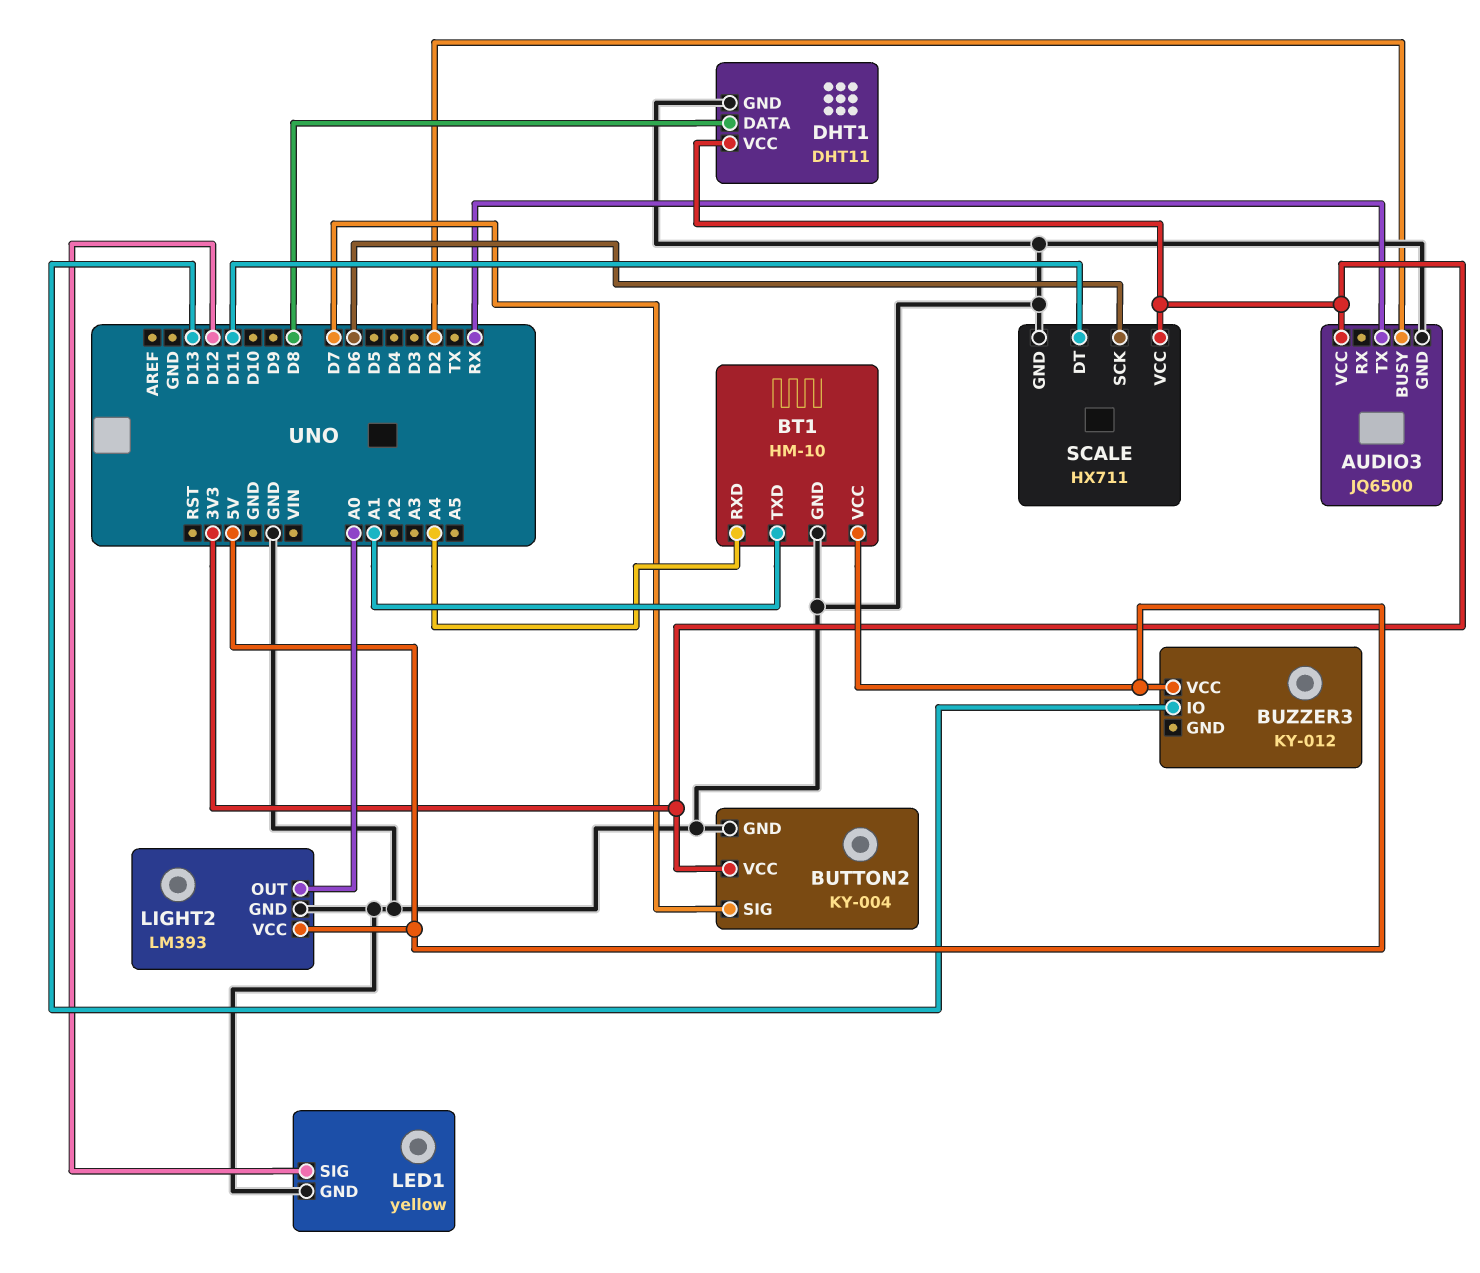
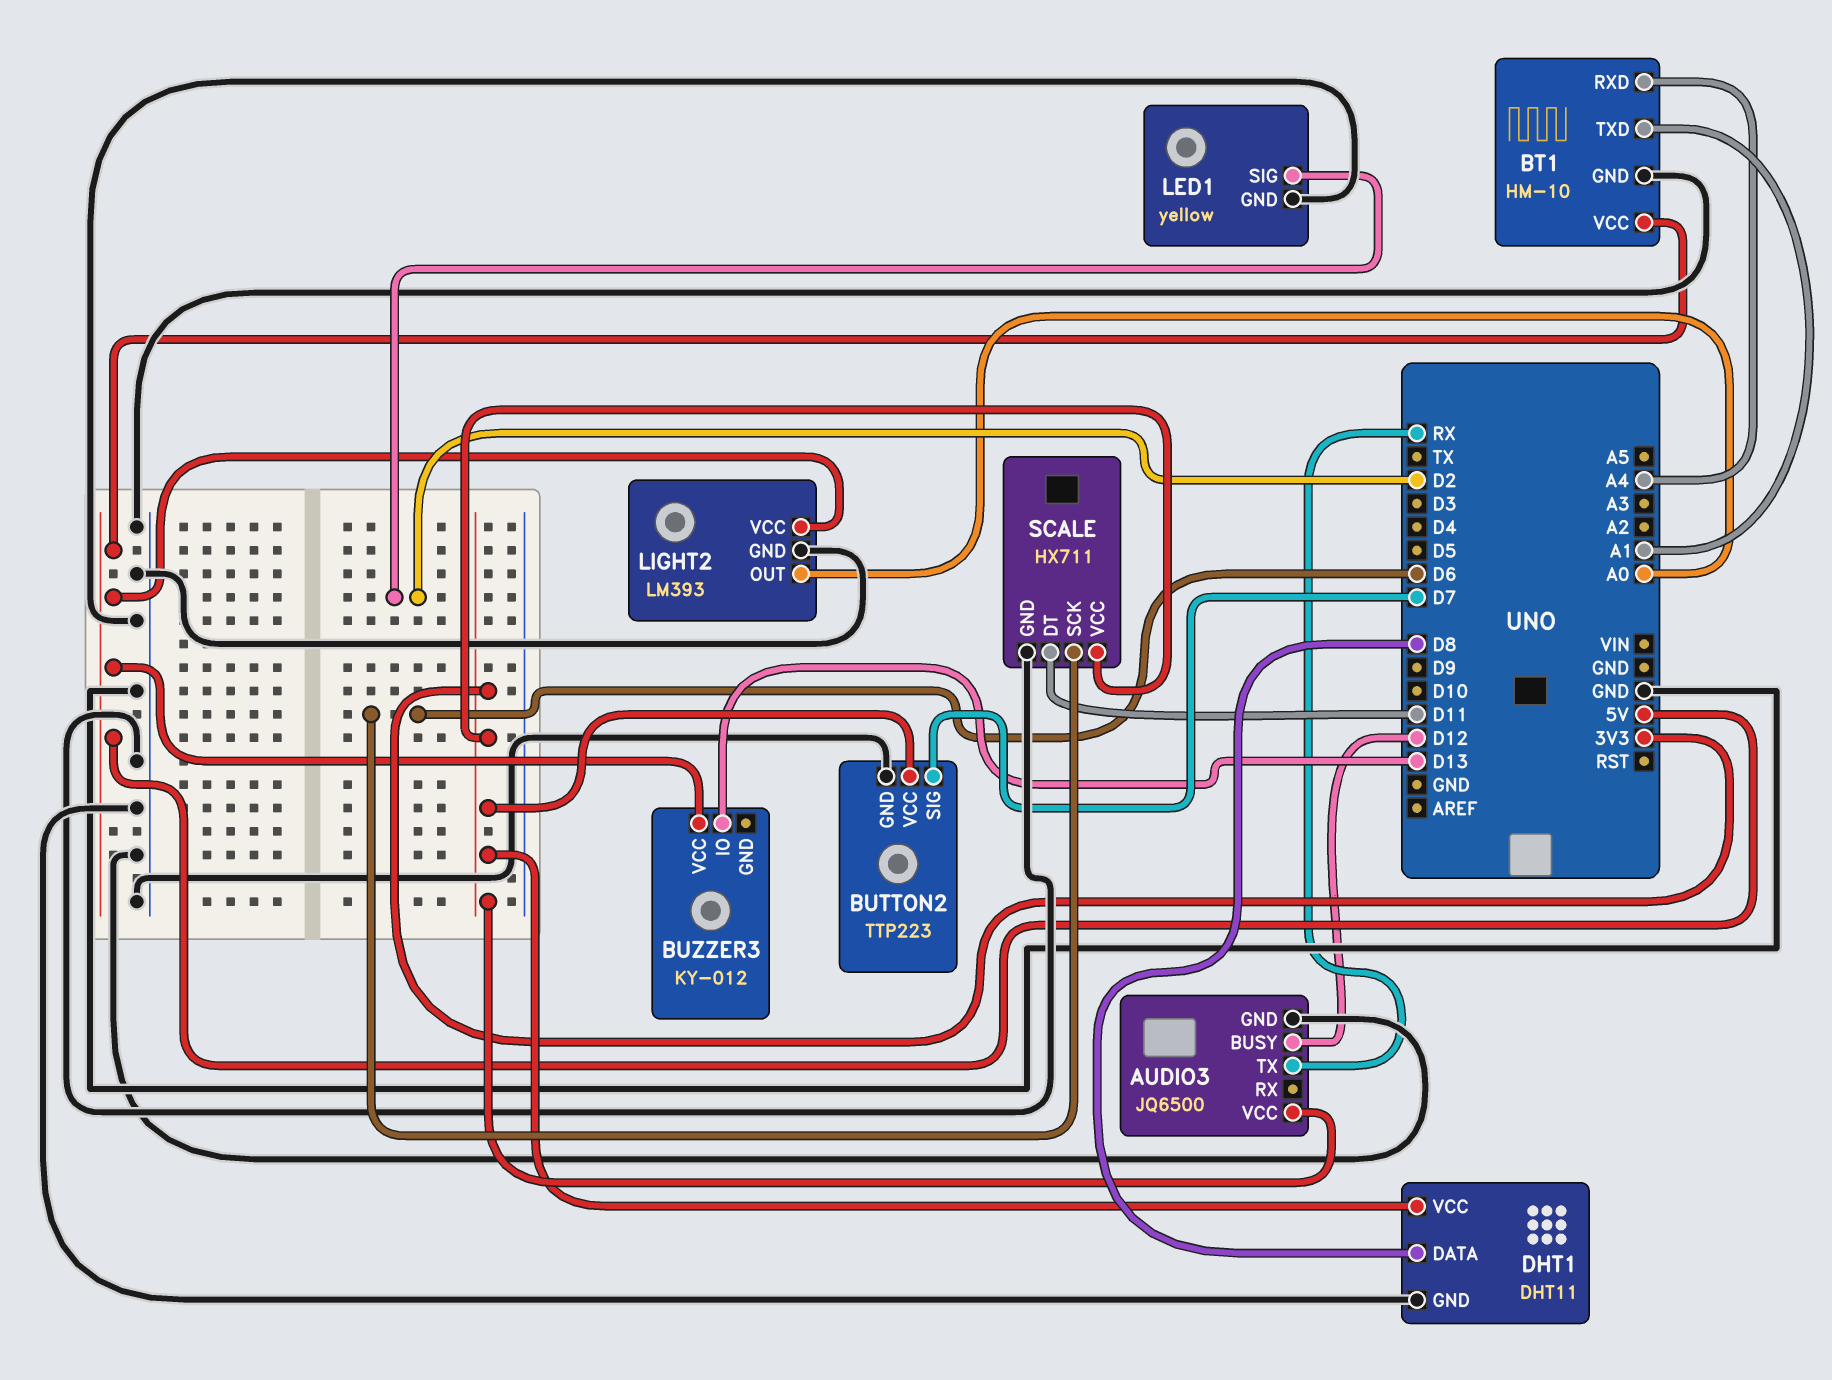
AUDIO3 pin BUSY: D2 -> D12
BUTTON2: KY-004 -> TTP223
LED1 pin SIG: D12 -> D2

